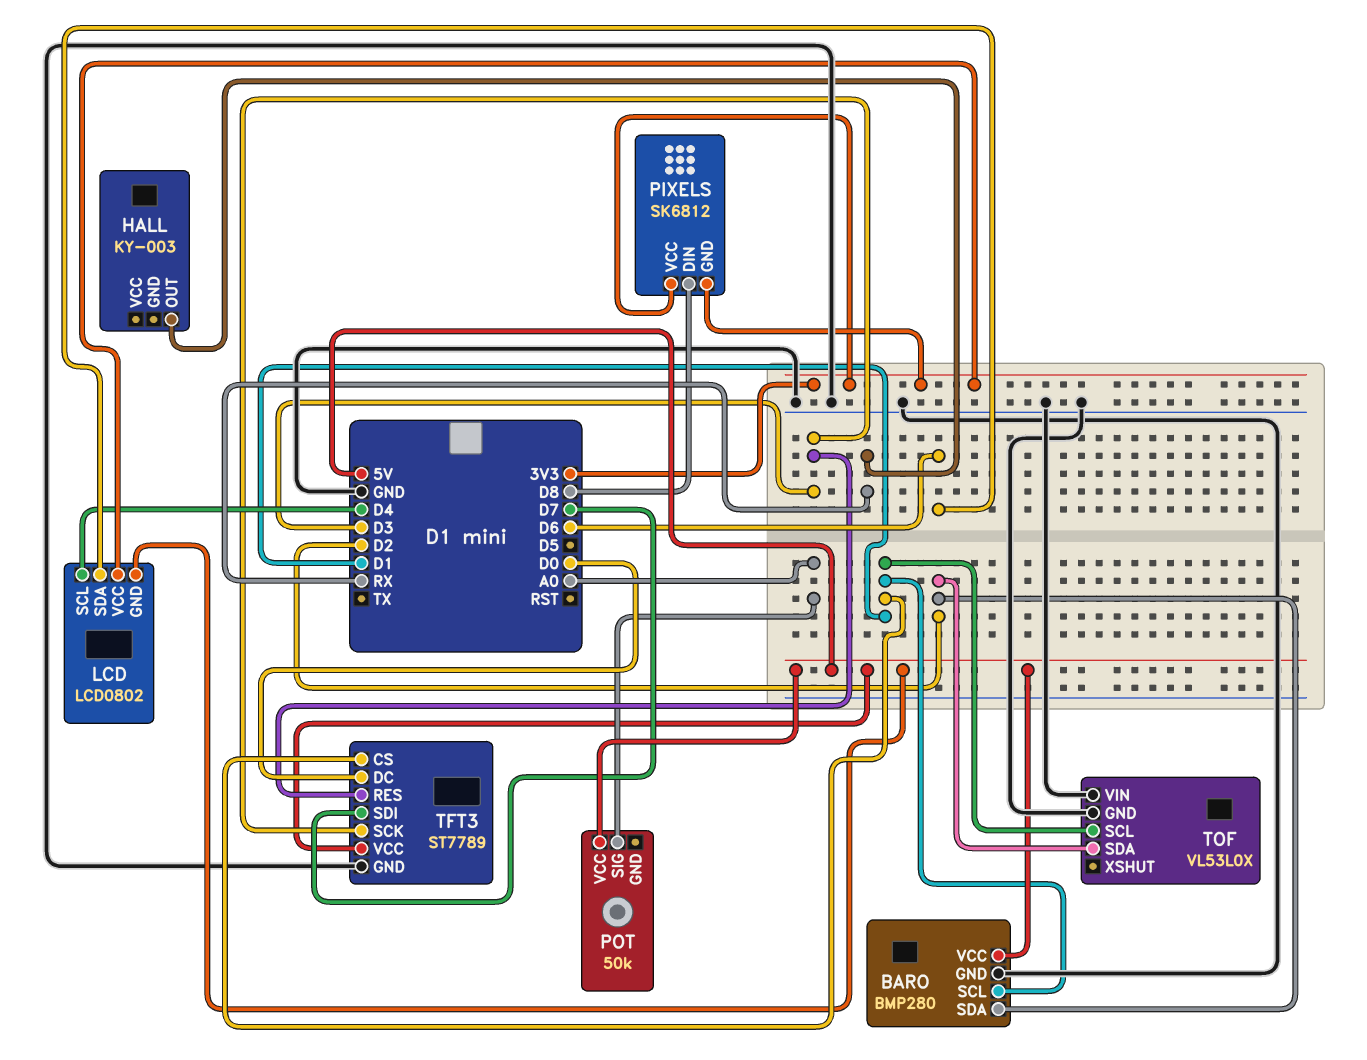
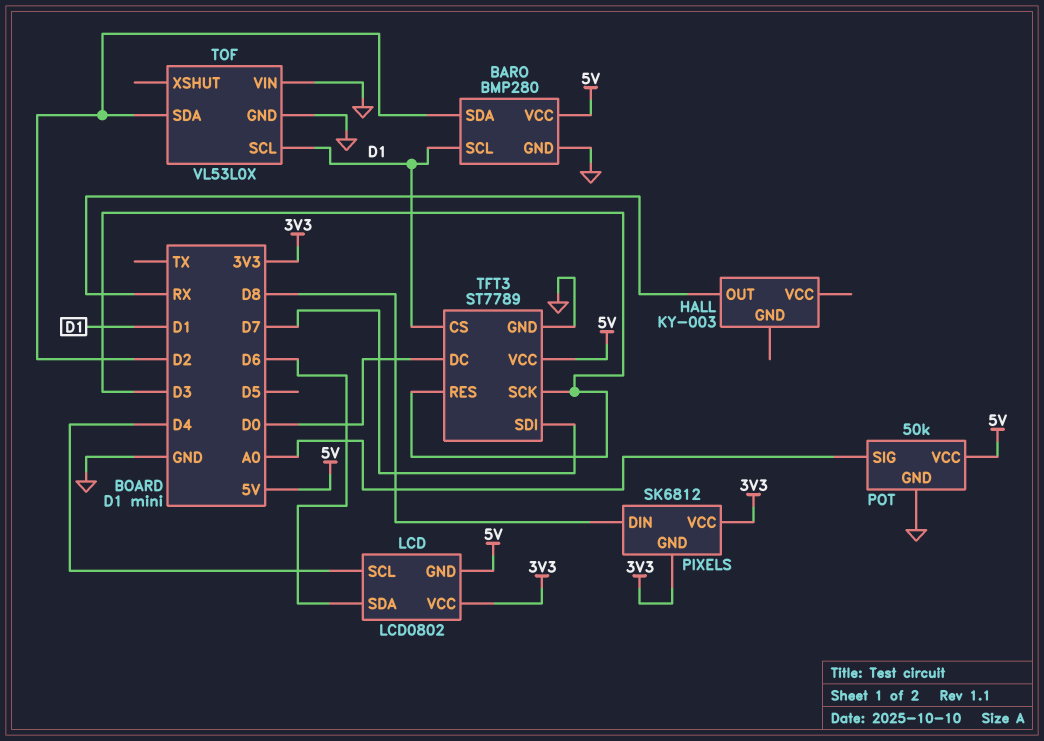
POT pin GND: none -> GND

